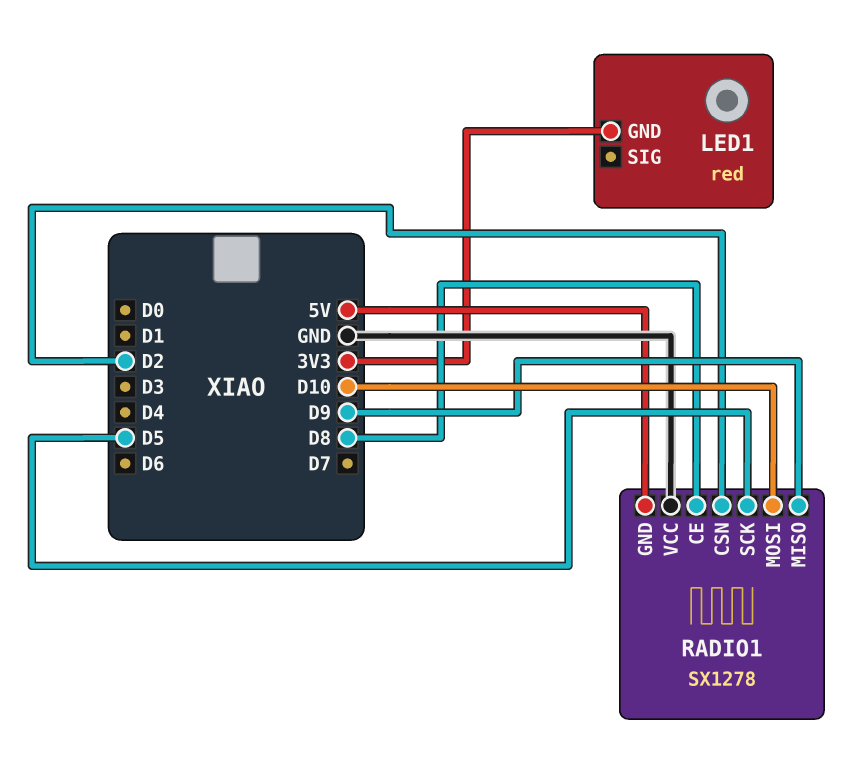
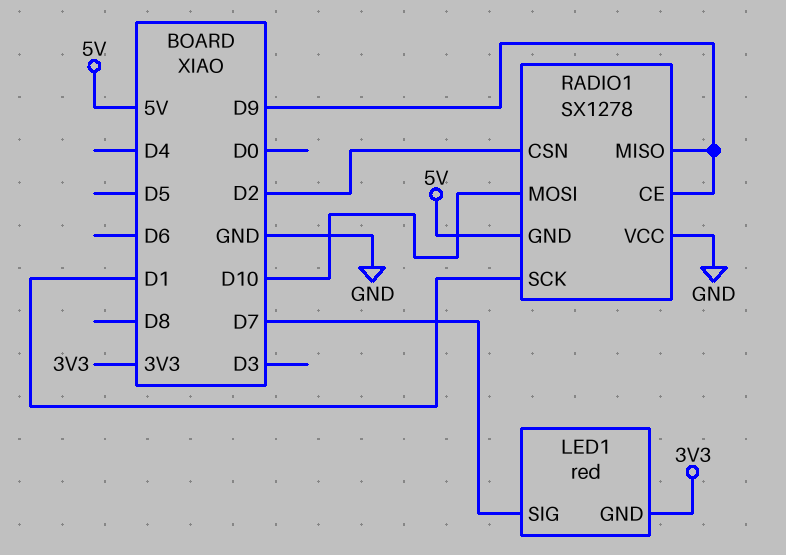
LED1 pin SIG: none -> D7
RADIO1 pin CE: D8 -> D9
RADIO1 pin SCK: D5 -> D1

